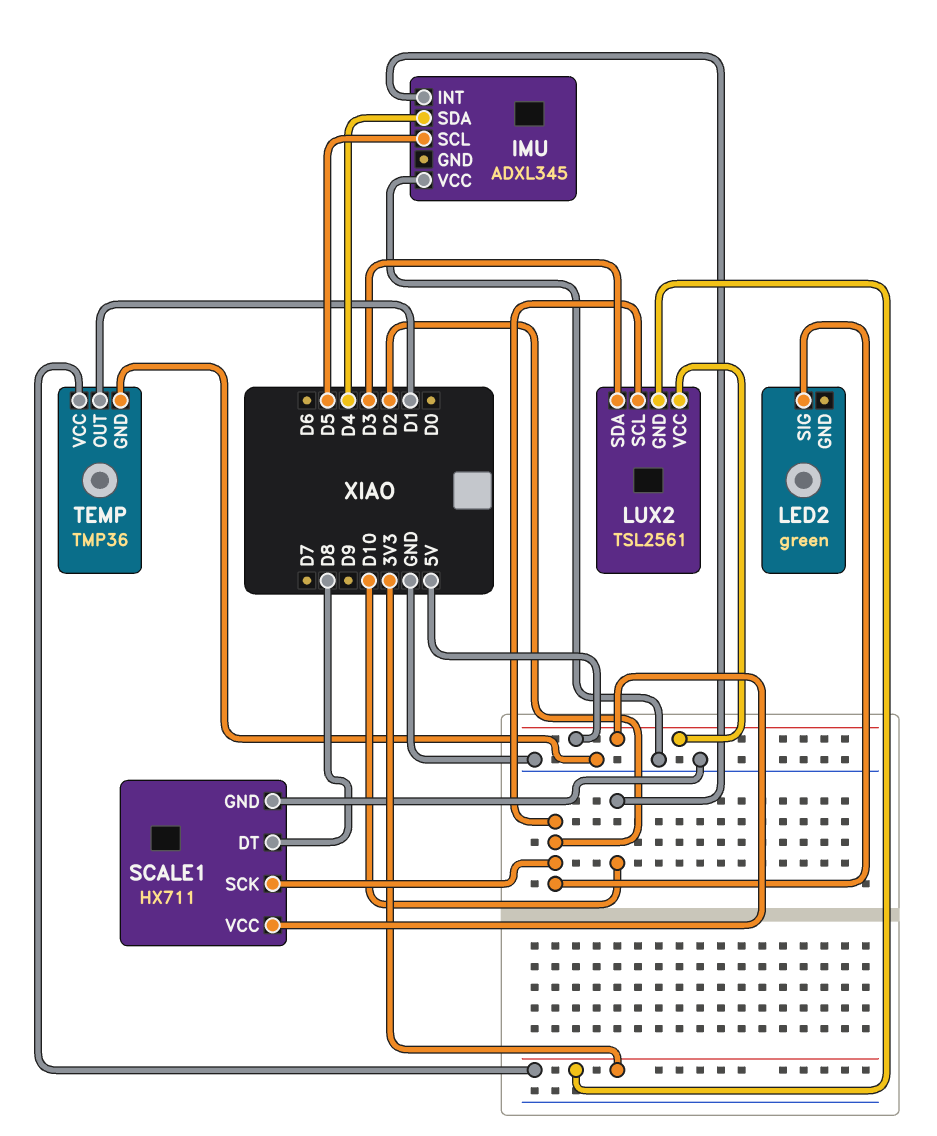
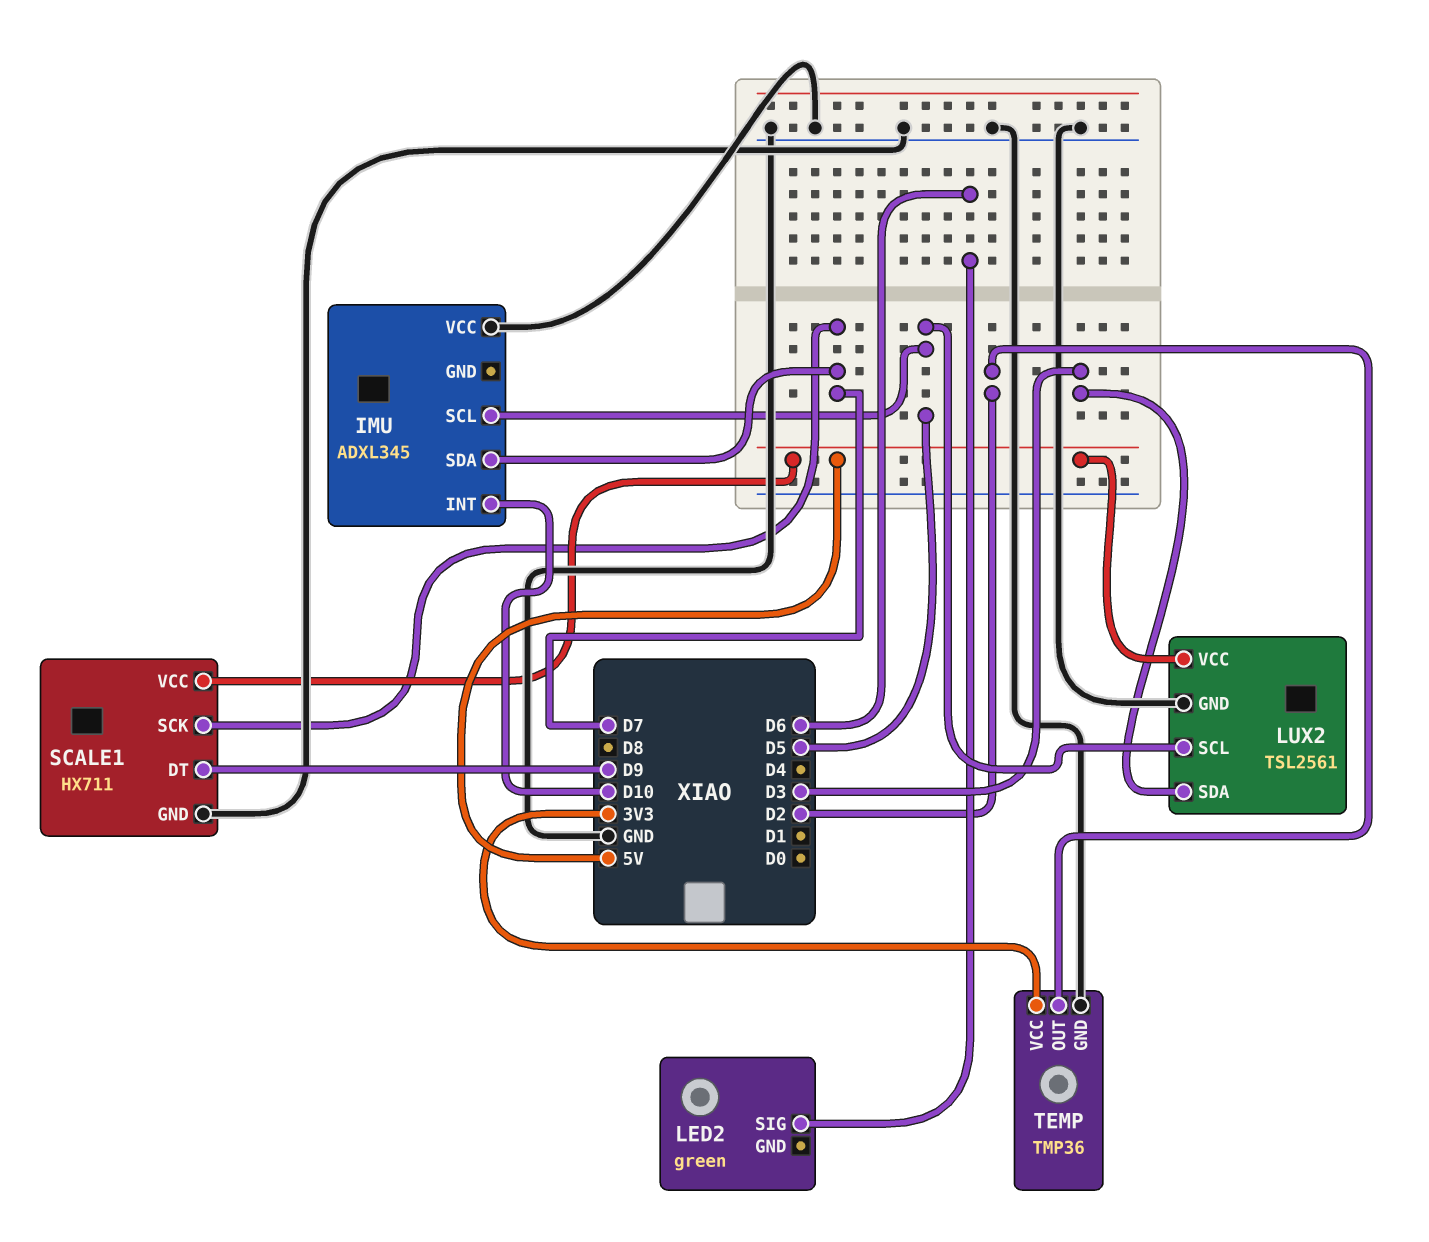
IMU pin SDA: D4 -> D7
LED2 pin SIG: D2 -> D6
LUX2 pin GND: 3V3 -> GND
LUX2 pin SCL: D2 -> D5
SCALE1 pin DT: D8 -> D9
SCALE1 pin SCK: D2 -> D7
TEMP pin OUT: D1 -> D2

